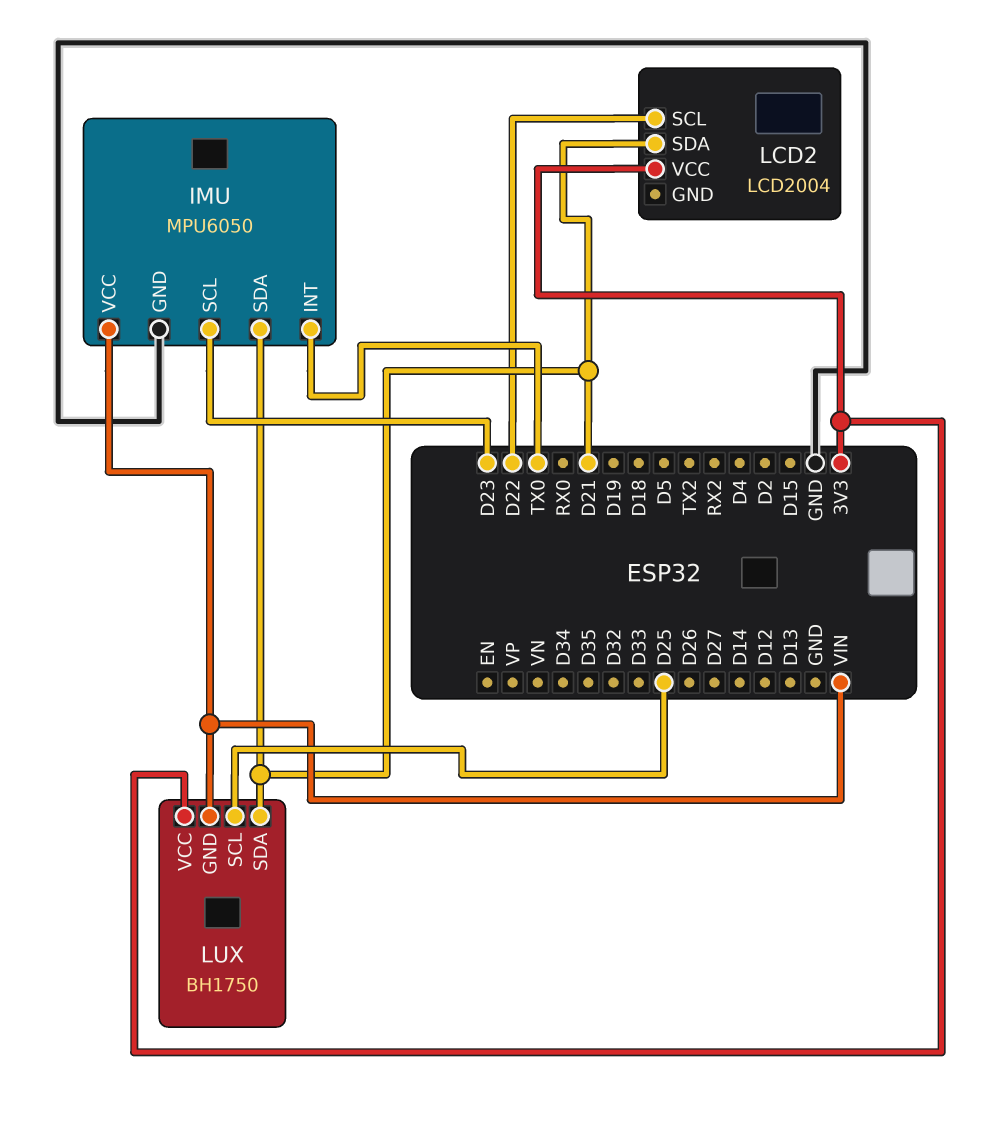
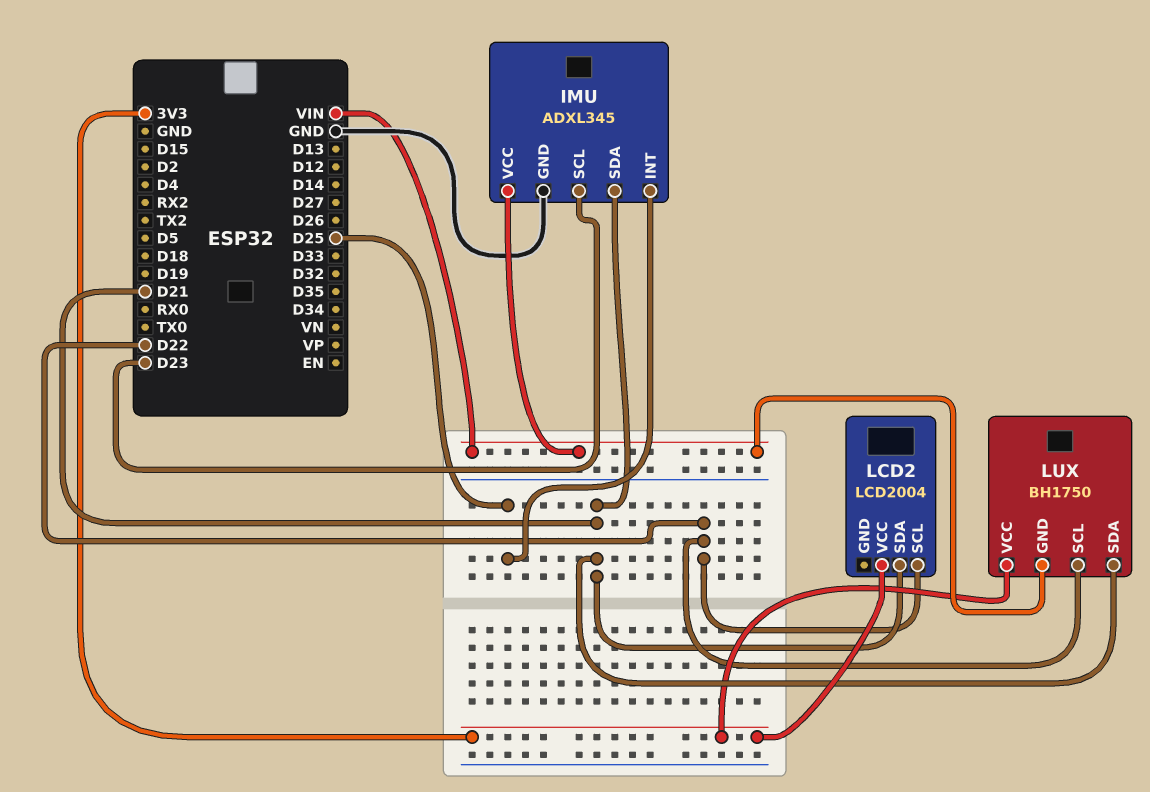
IMU: MPU6050 -> ADXL345
IMU pin INT: TX0 -> D25
LUX pin SCL: D25 -> D22

